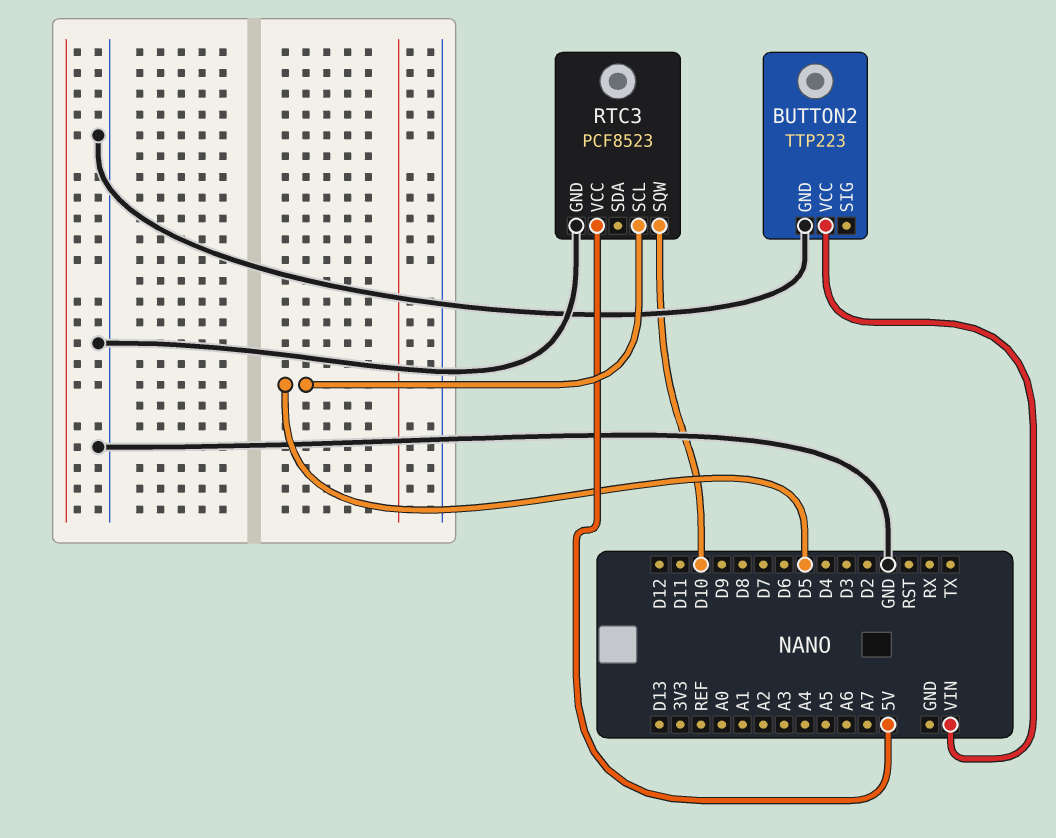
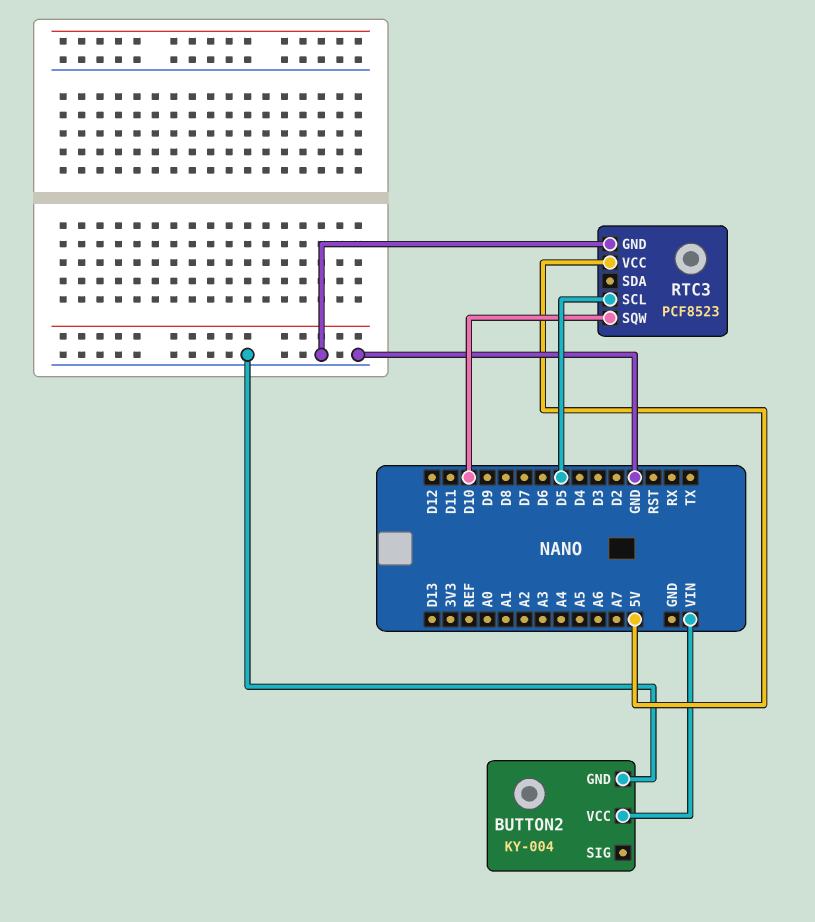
BUTTON2: TTP223 -> KY-004

